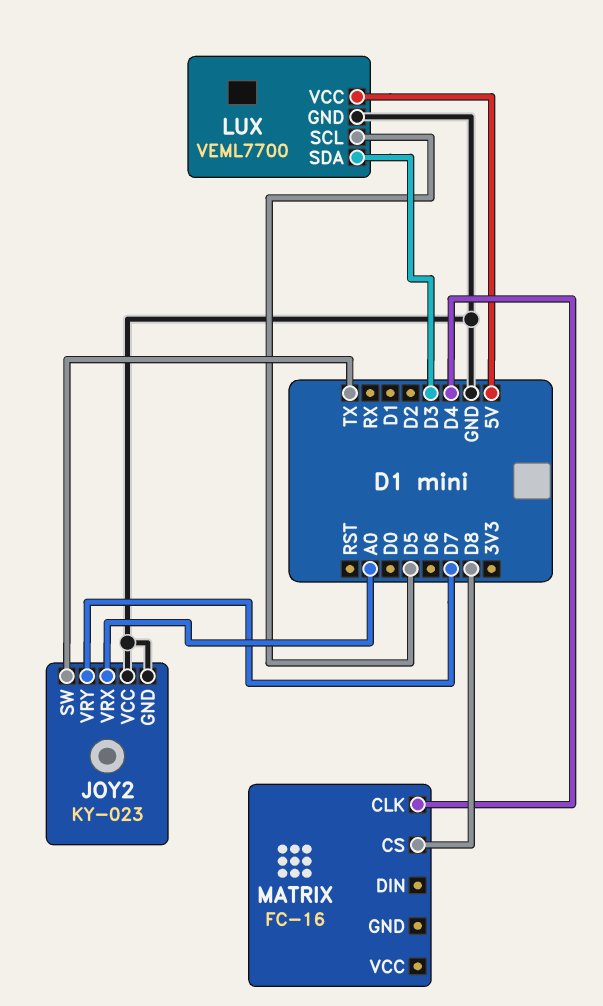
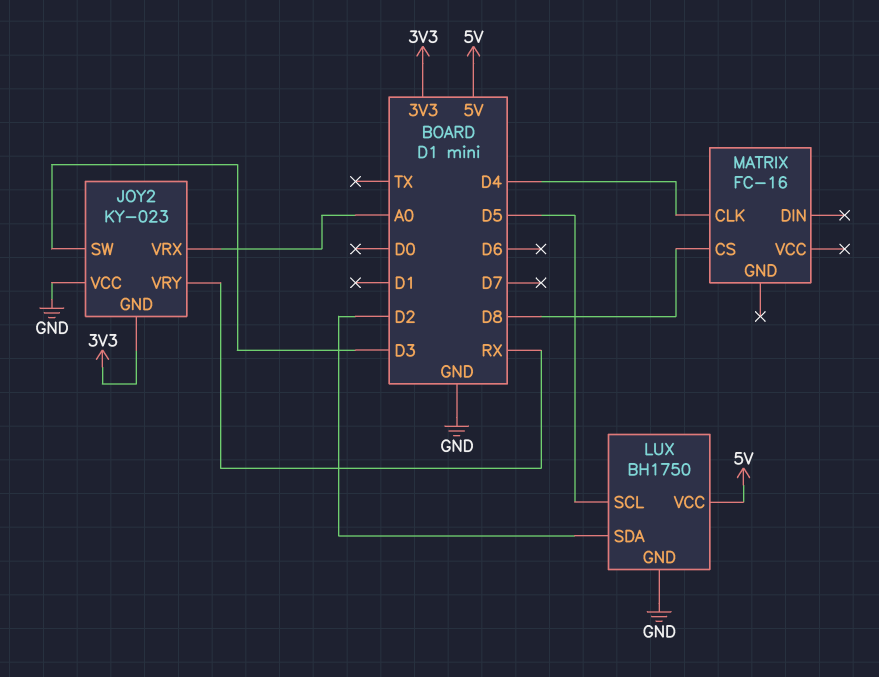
JOY2 pin GND: GND -> 3V3
JOY2 pin SW: TX -> D3
JOY2 pin VRY: D7 -> RX
LUX: VEML7700 -> BH1750
LUX pin SDA: D3 -> D2

